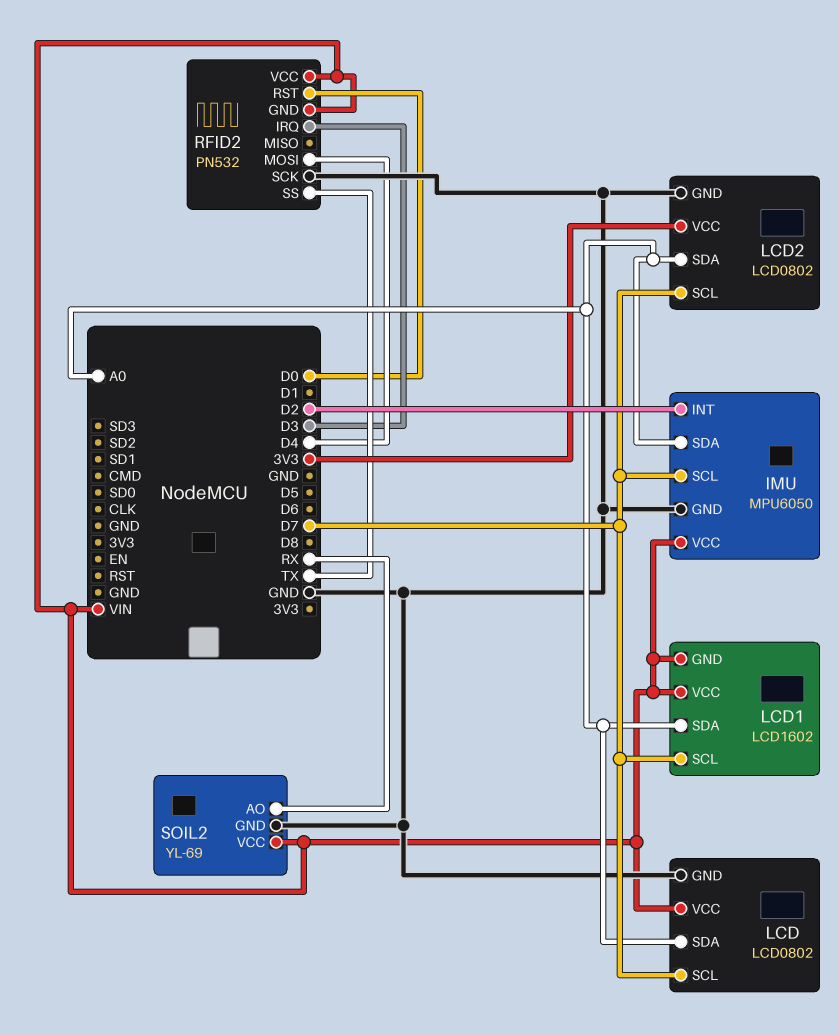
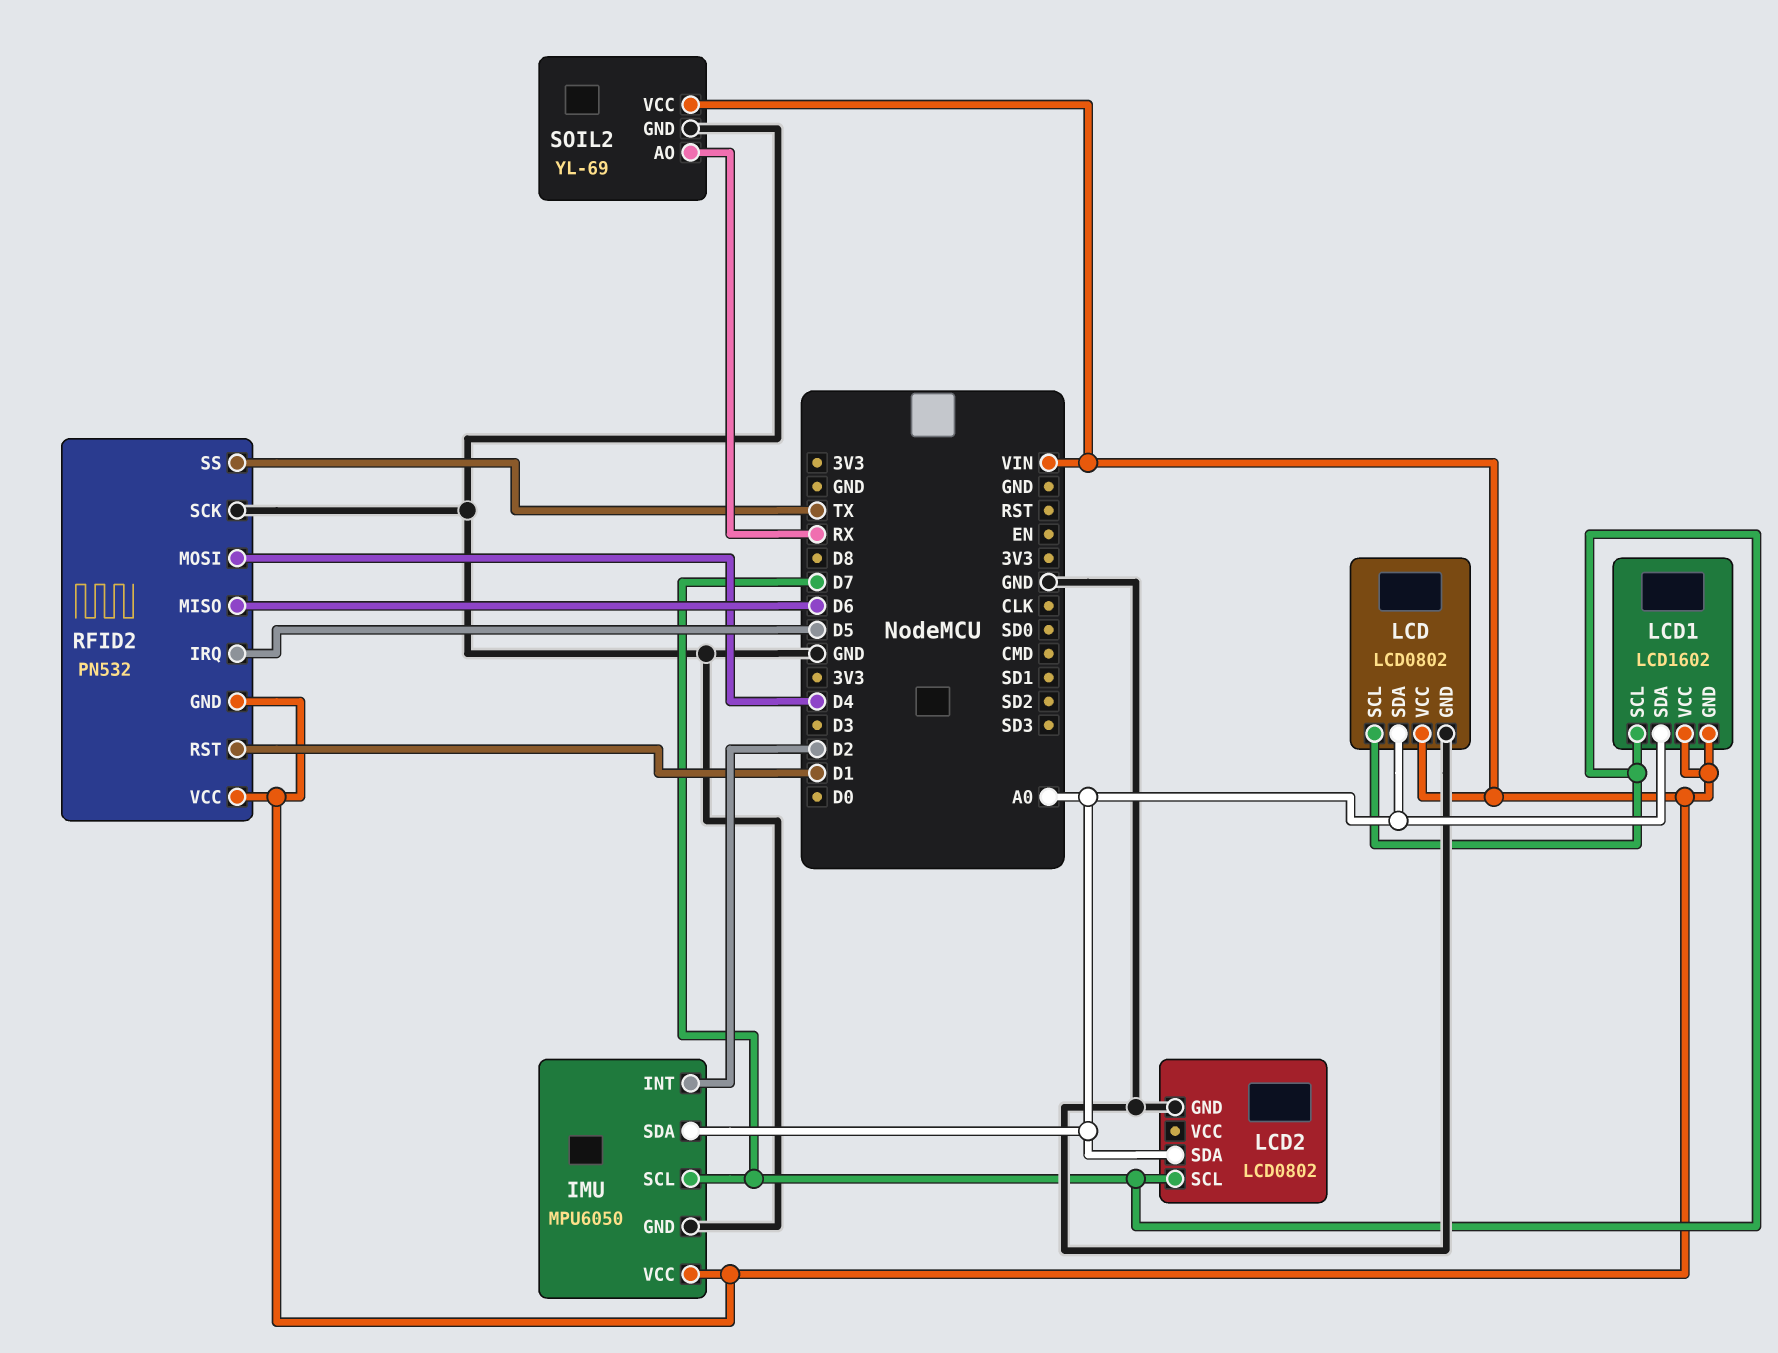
LCD2 pin VCC: 3V3 -> none
RFID2 pin IRQ: D3 -> D5
RFID2 pin MISO: none -> D6
RFID2 pin RST: D0 -> D1

